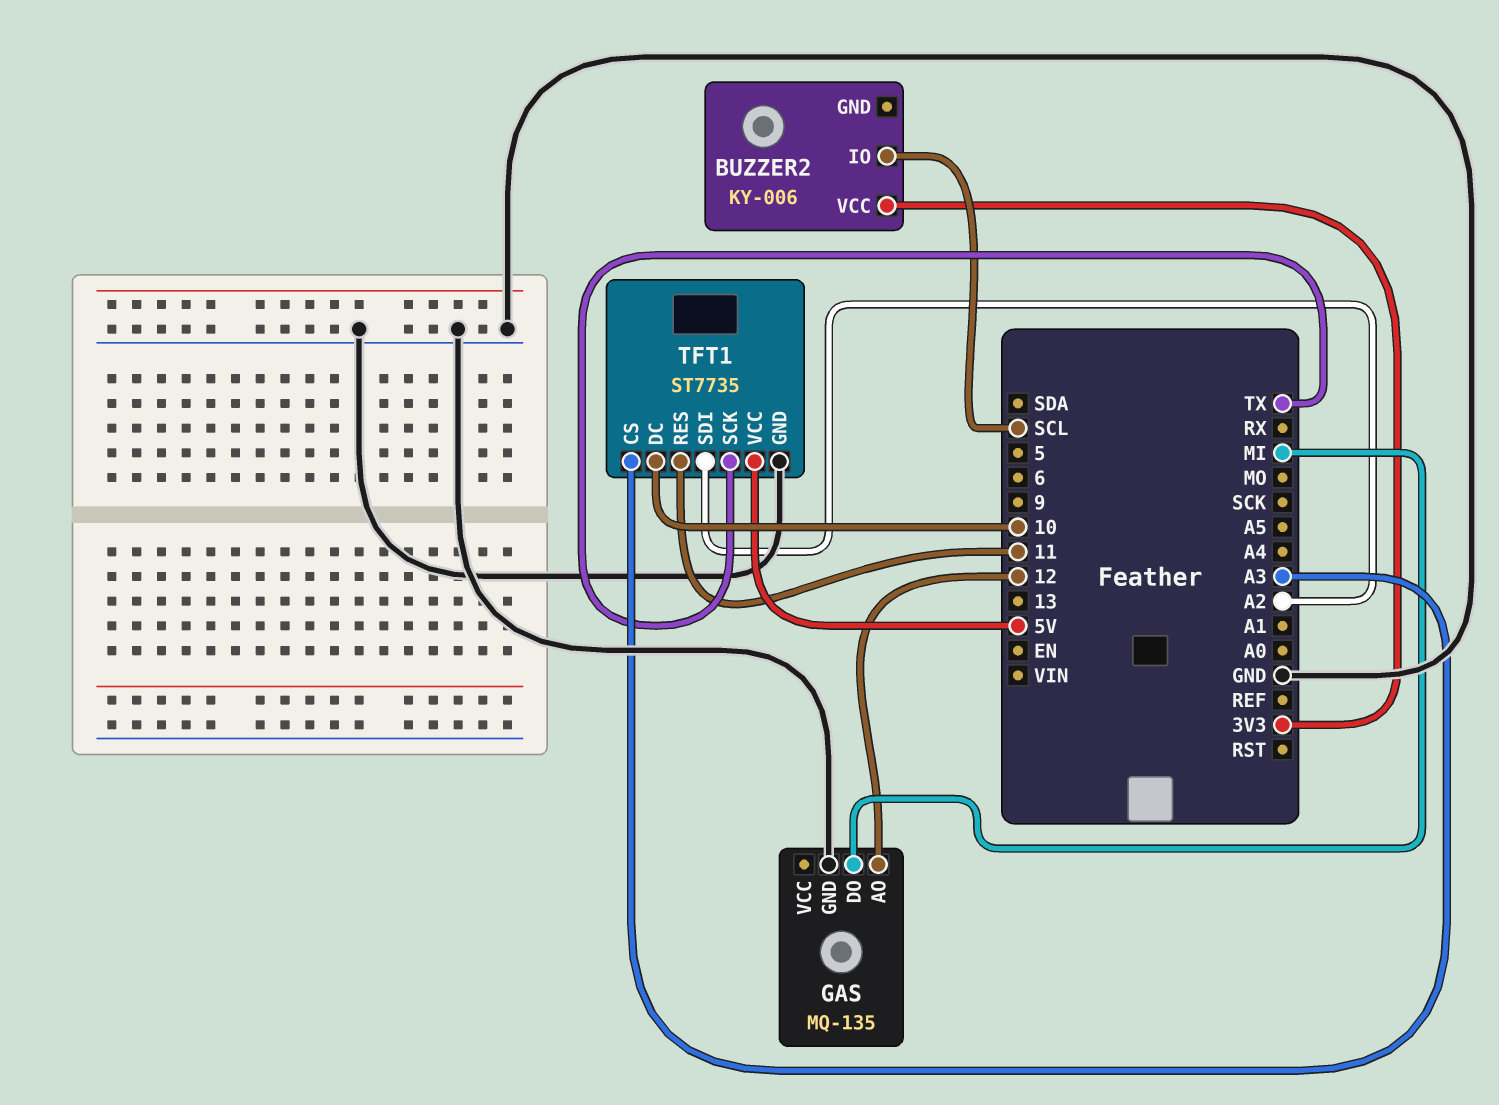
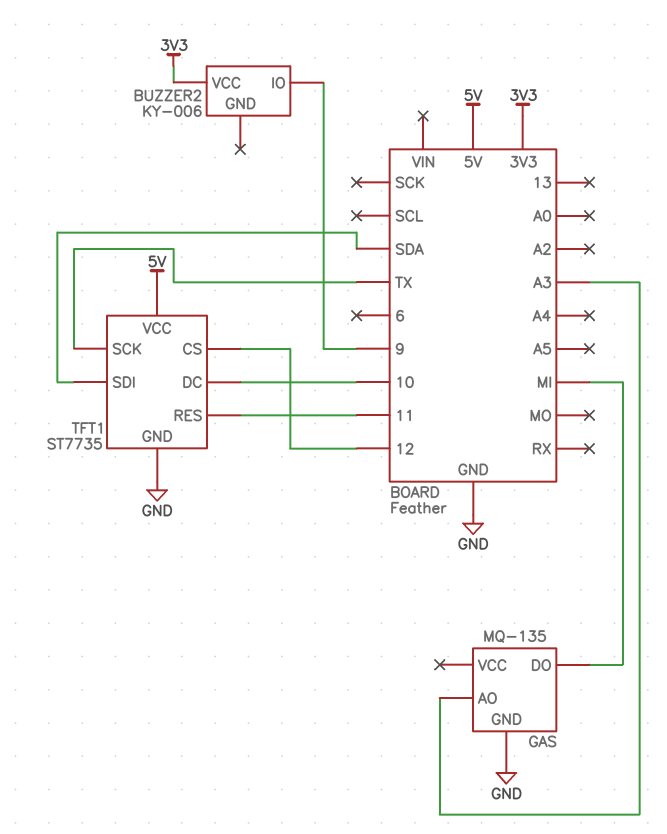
BUZZER2 pin IO: SCL -> 9
GAS pin AO: 12 -> A3
TFT1 pin CS: A3 -> 12
TFT1 pin SDI: A2 -> SDA

